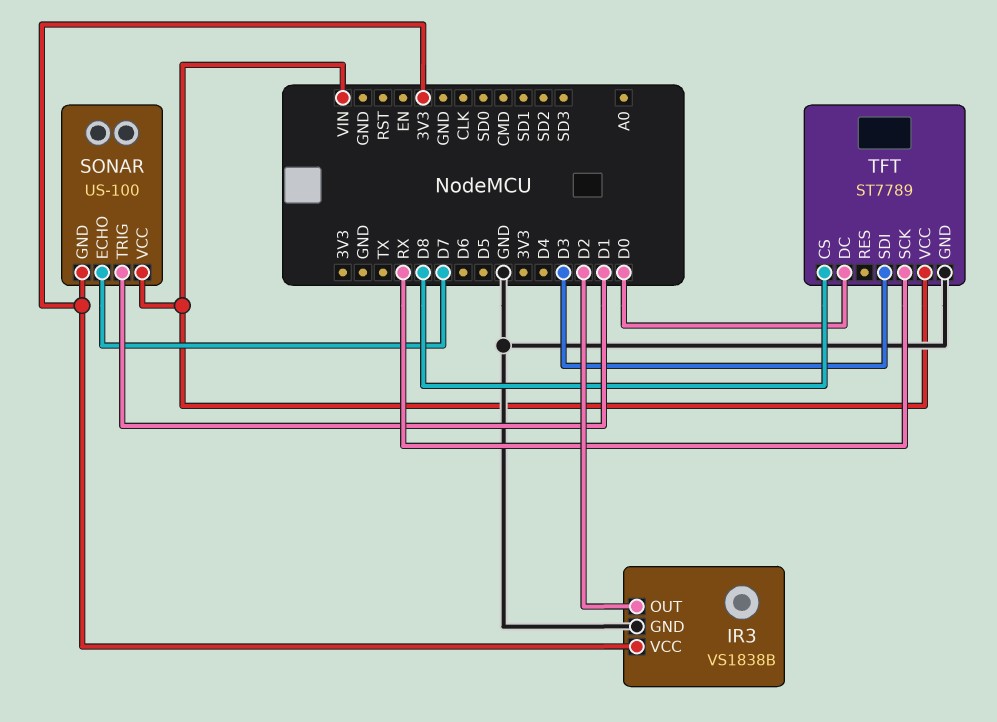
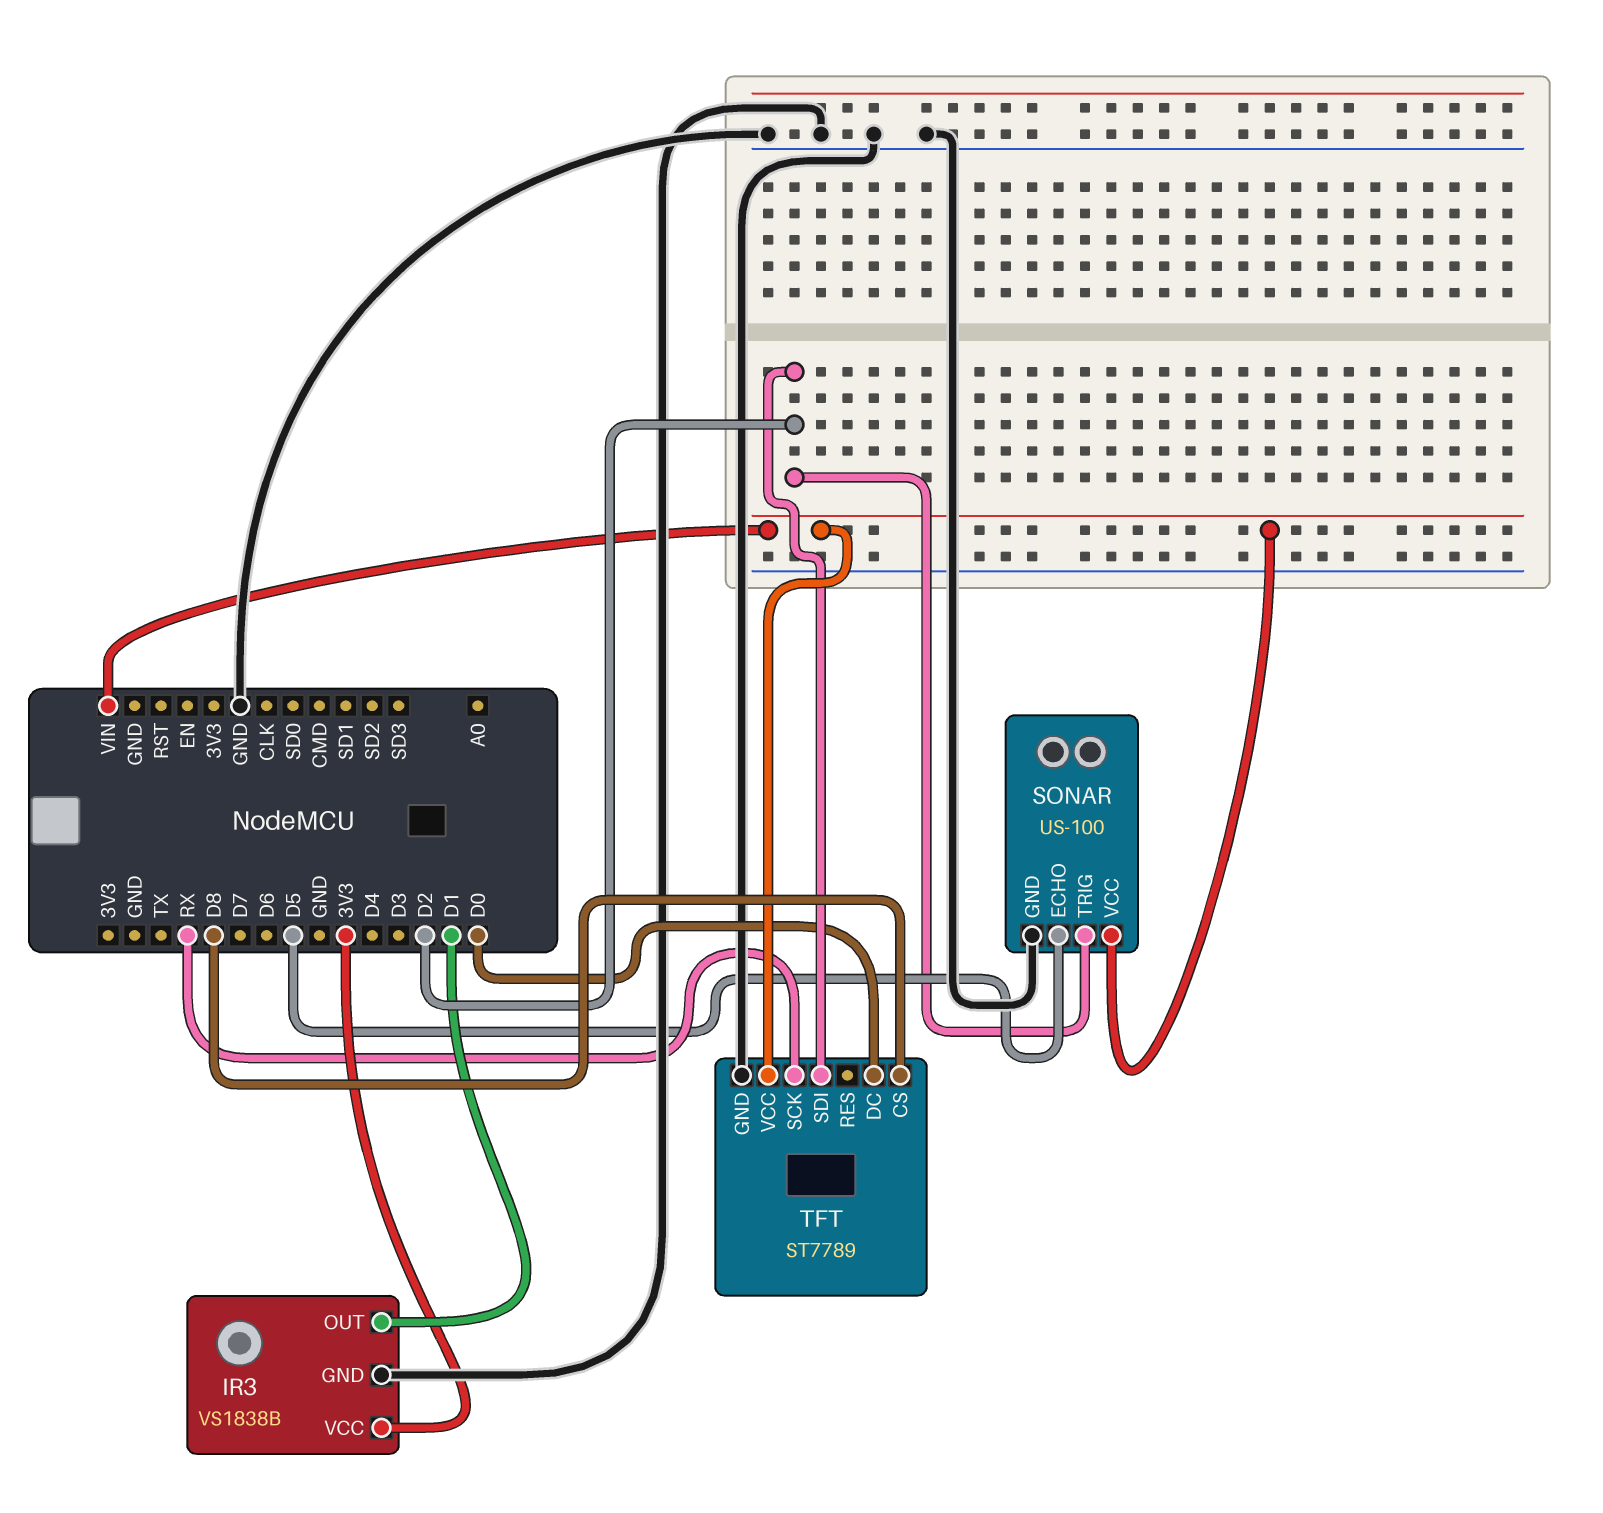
IR3 pin OUT: D2 -> D1
SONAR pin ECHO: D7 -> D5
SONAR pin GND: 3V3 -> GND
SONAR pin TRIG: D1 -> D2
TFT pin SDI: D3 -> D2

